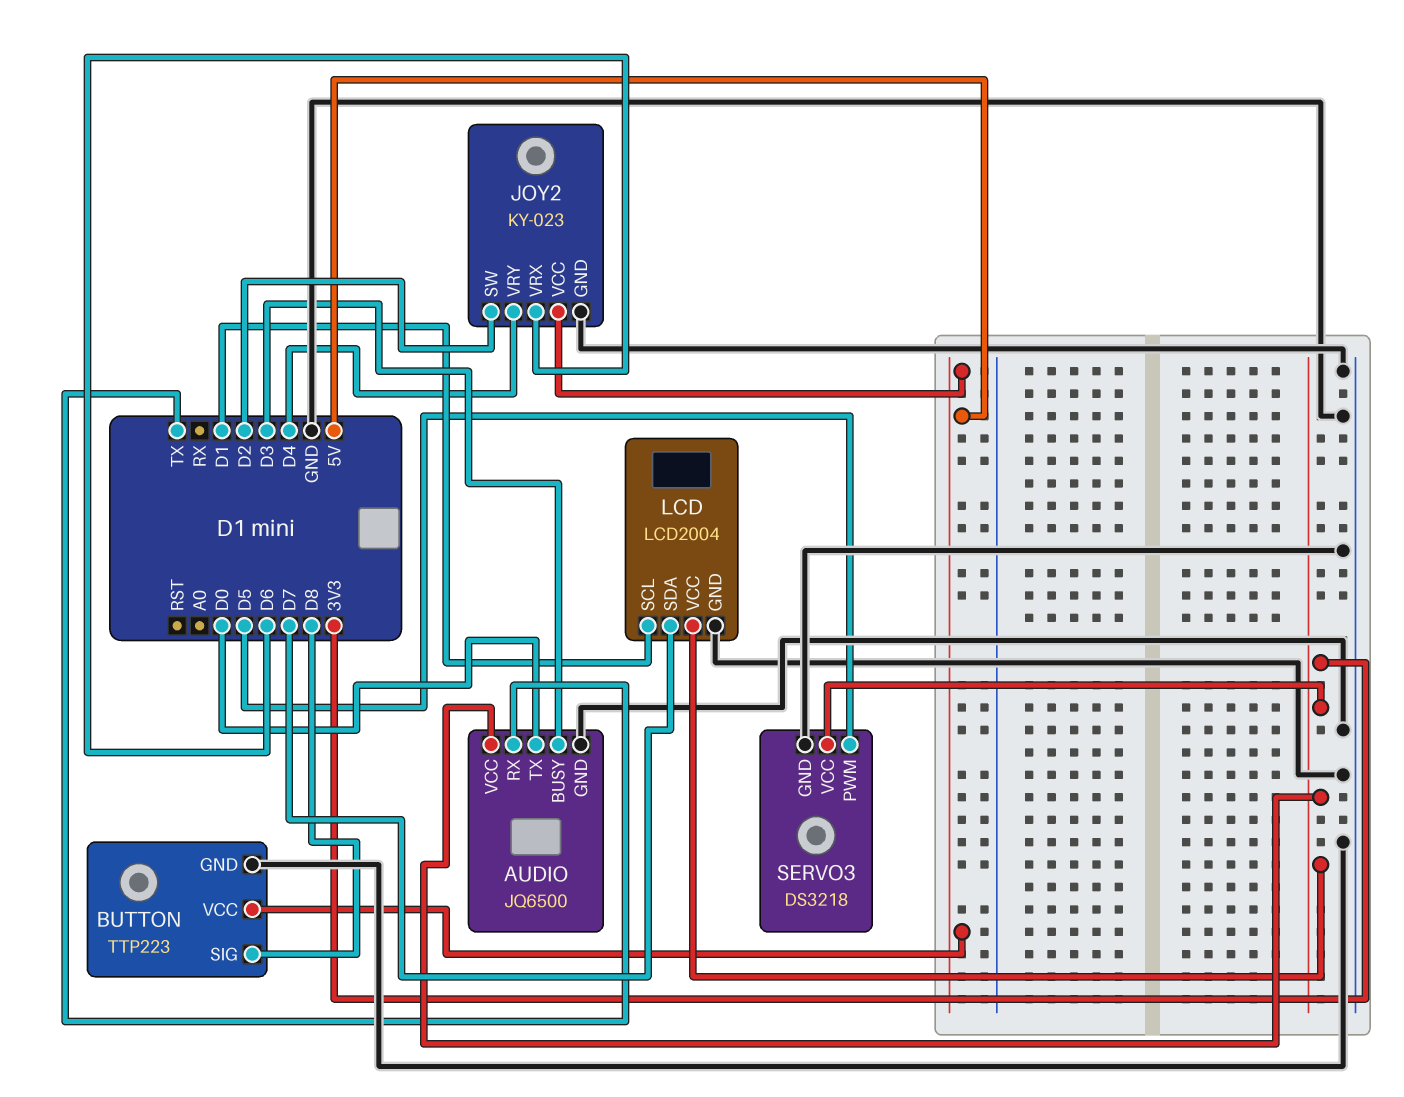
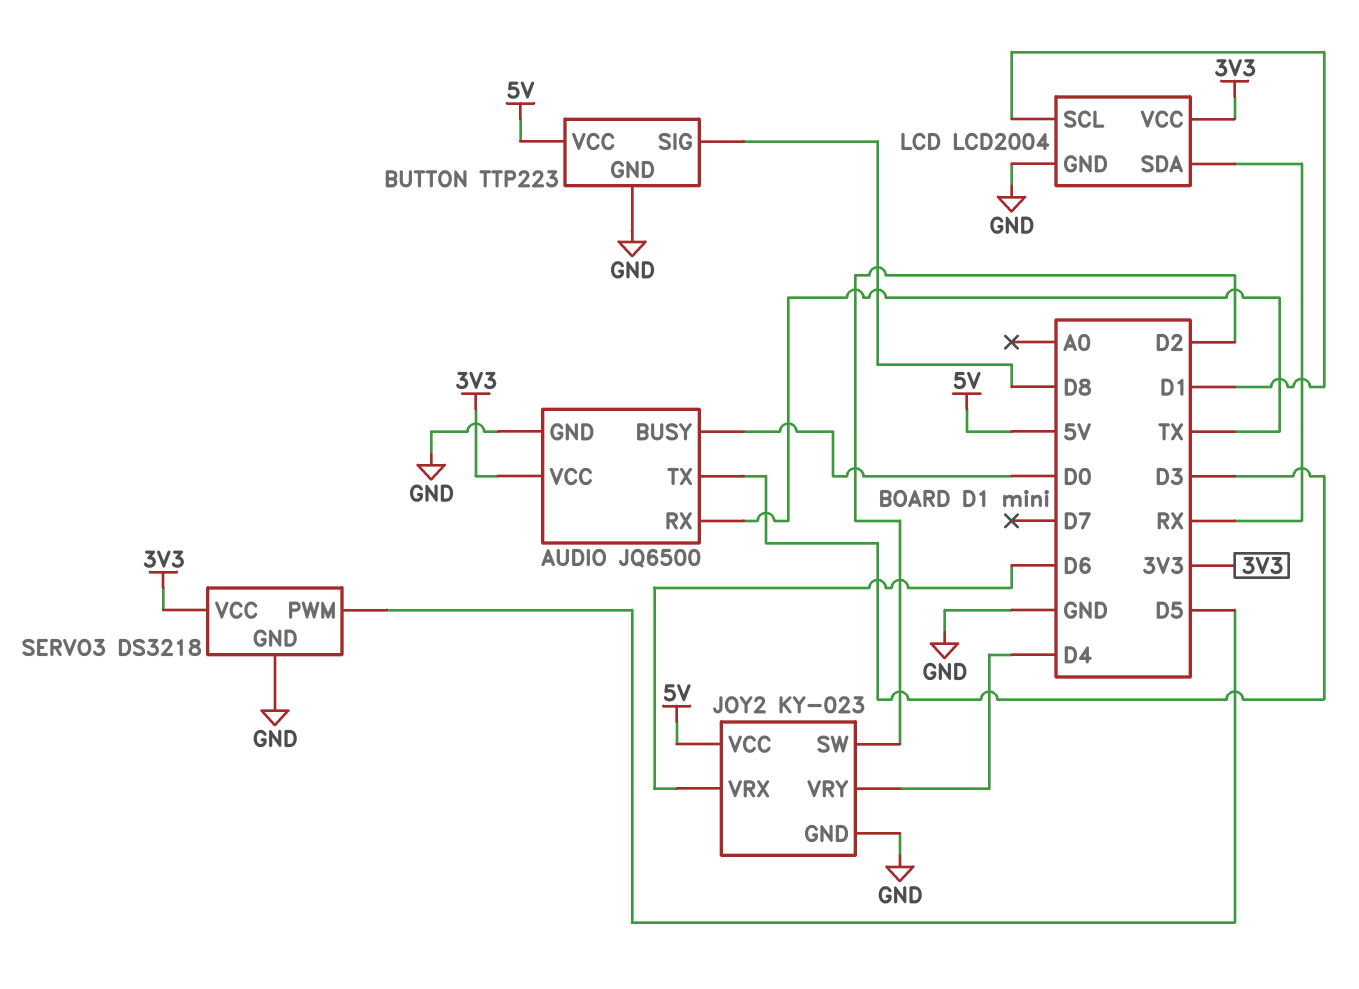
AUDIO pin BUSY: D3 -> D0
AUDIO pin TX: D0 -> D3
LCD pin SDA: D7 -> RX

